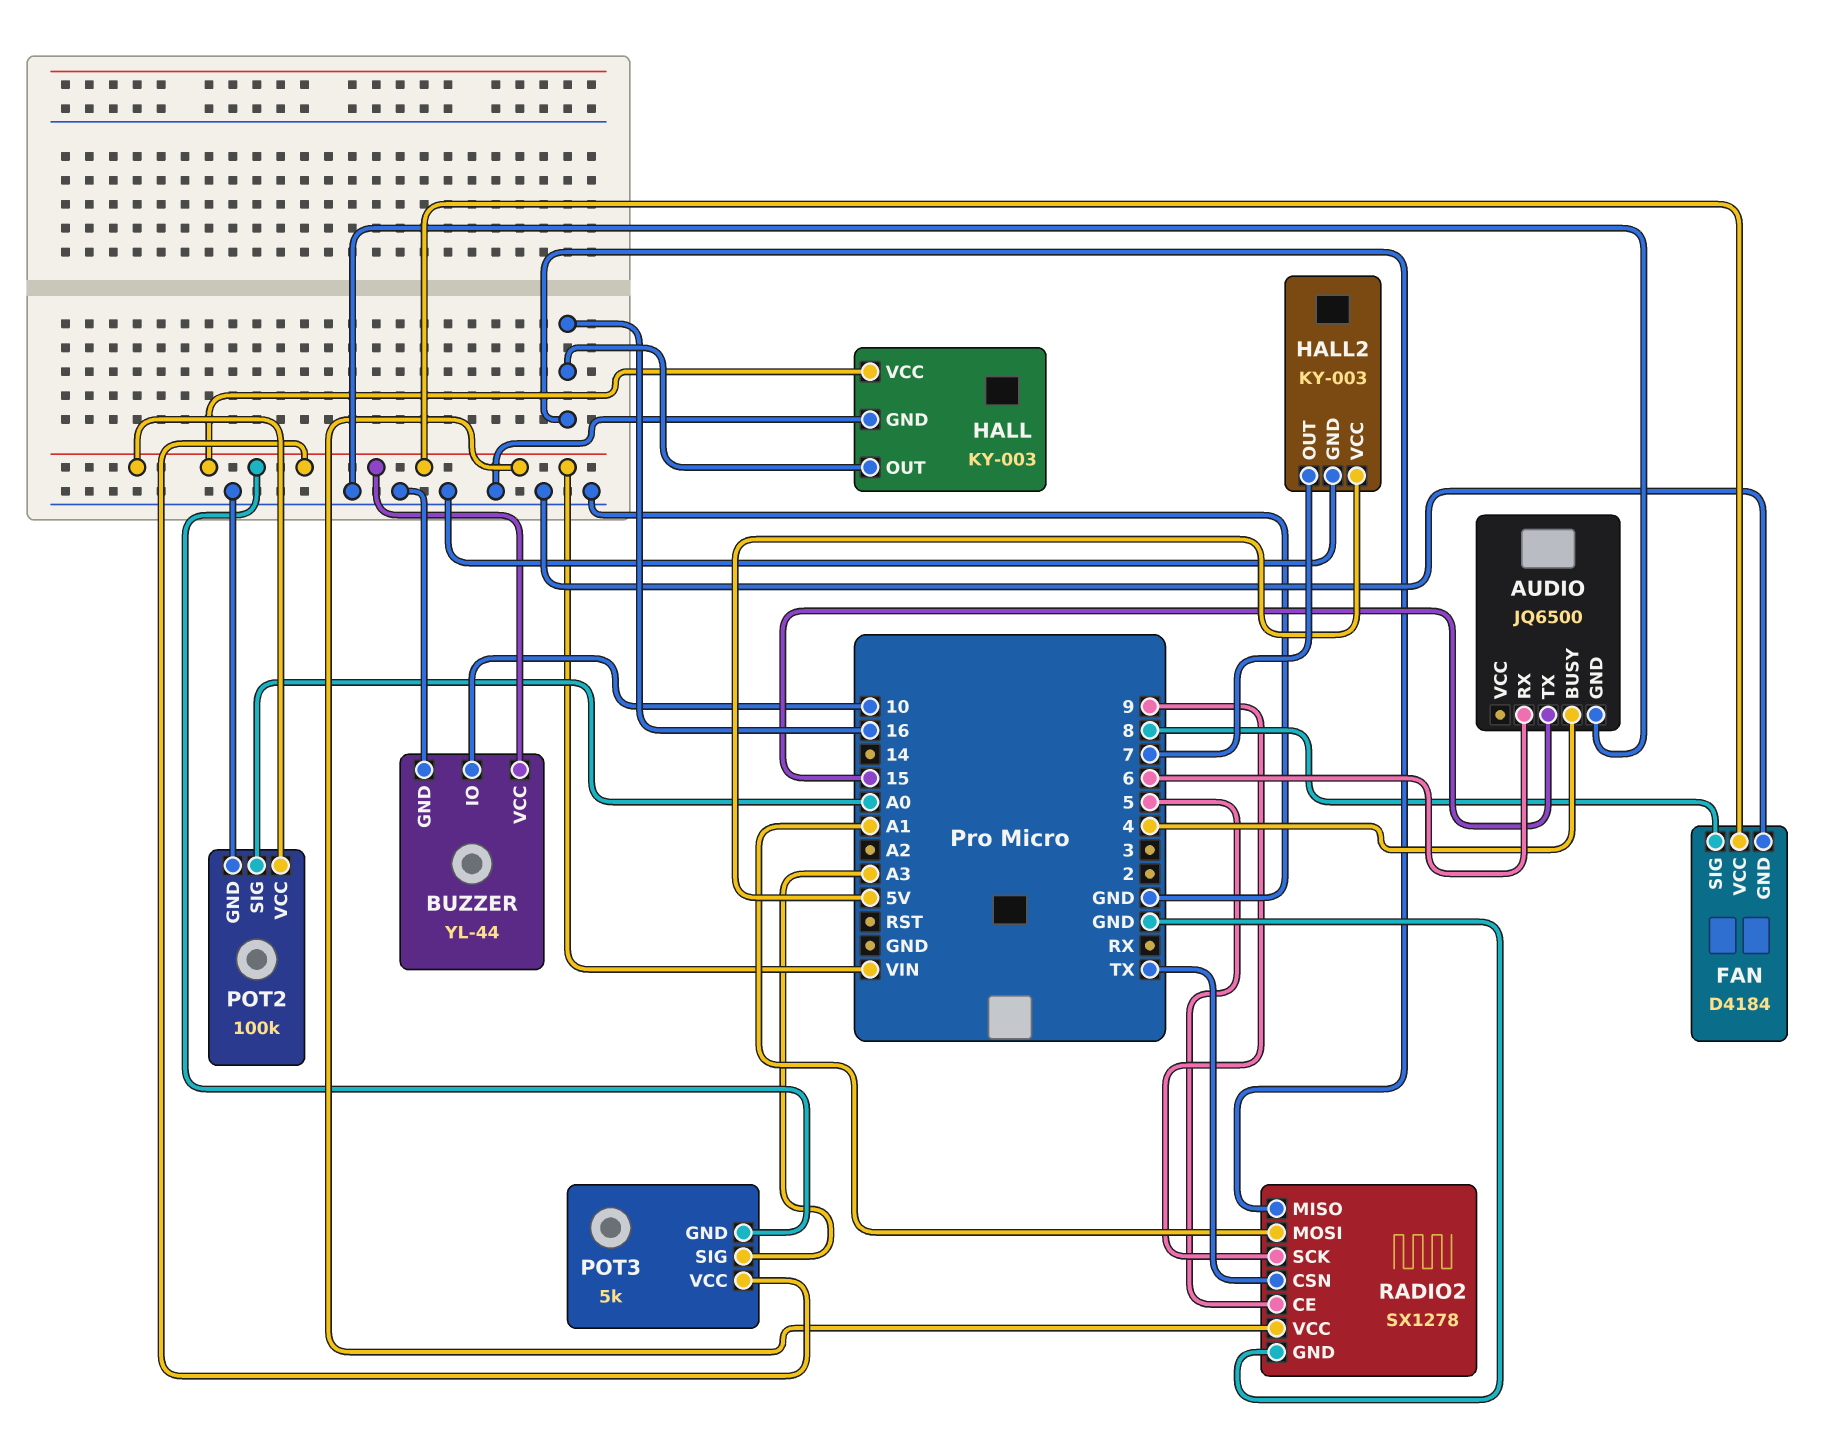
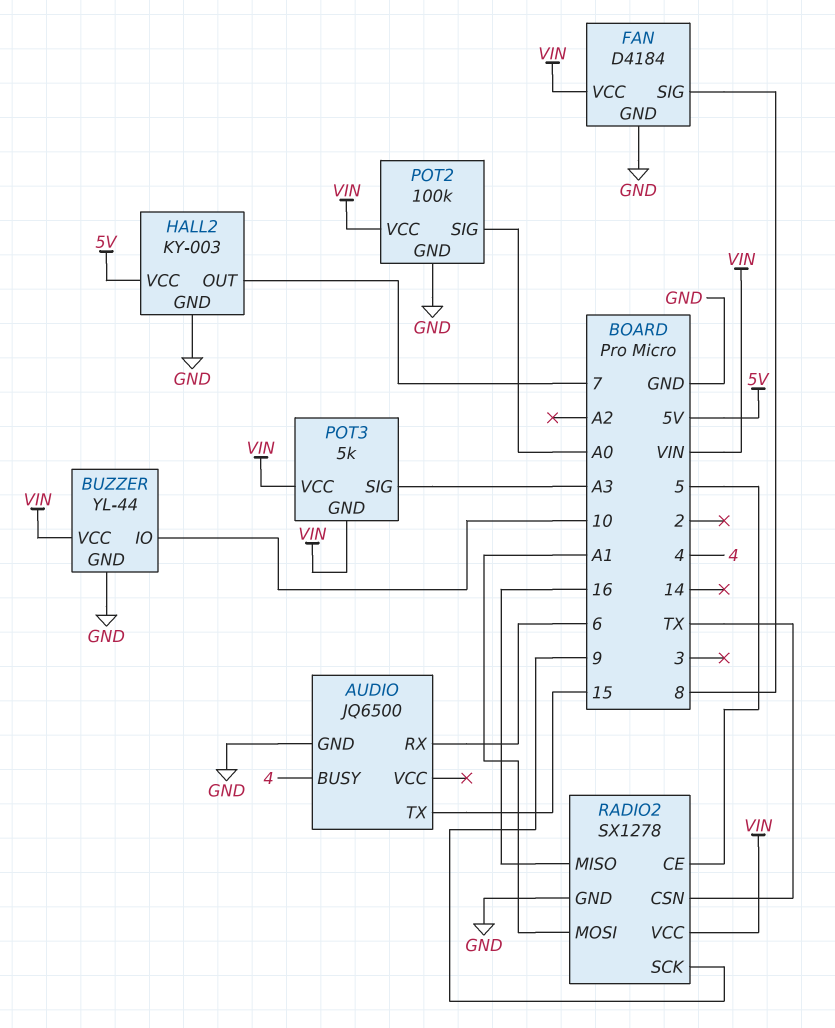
HALL: KY-003 -> none
HALL pin GND: GND -> none
HALL pin OUT: 16 -> none
HALL pin VCC: VIN -> none

